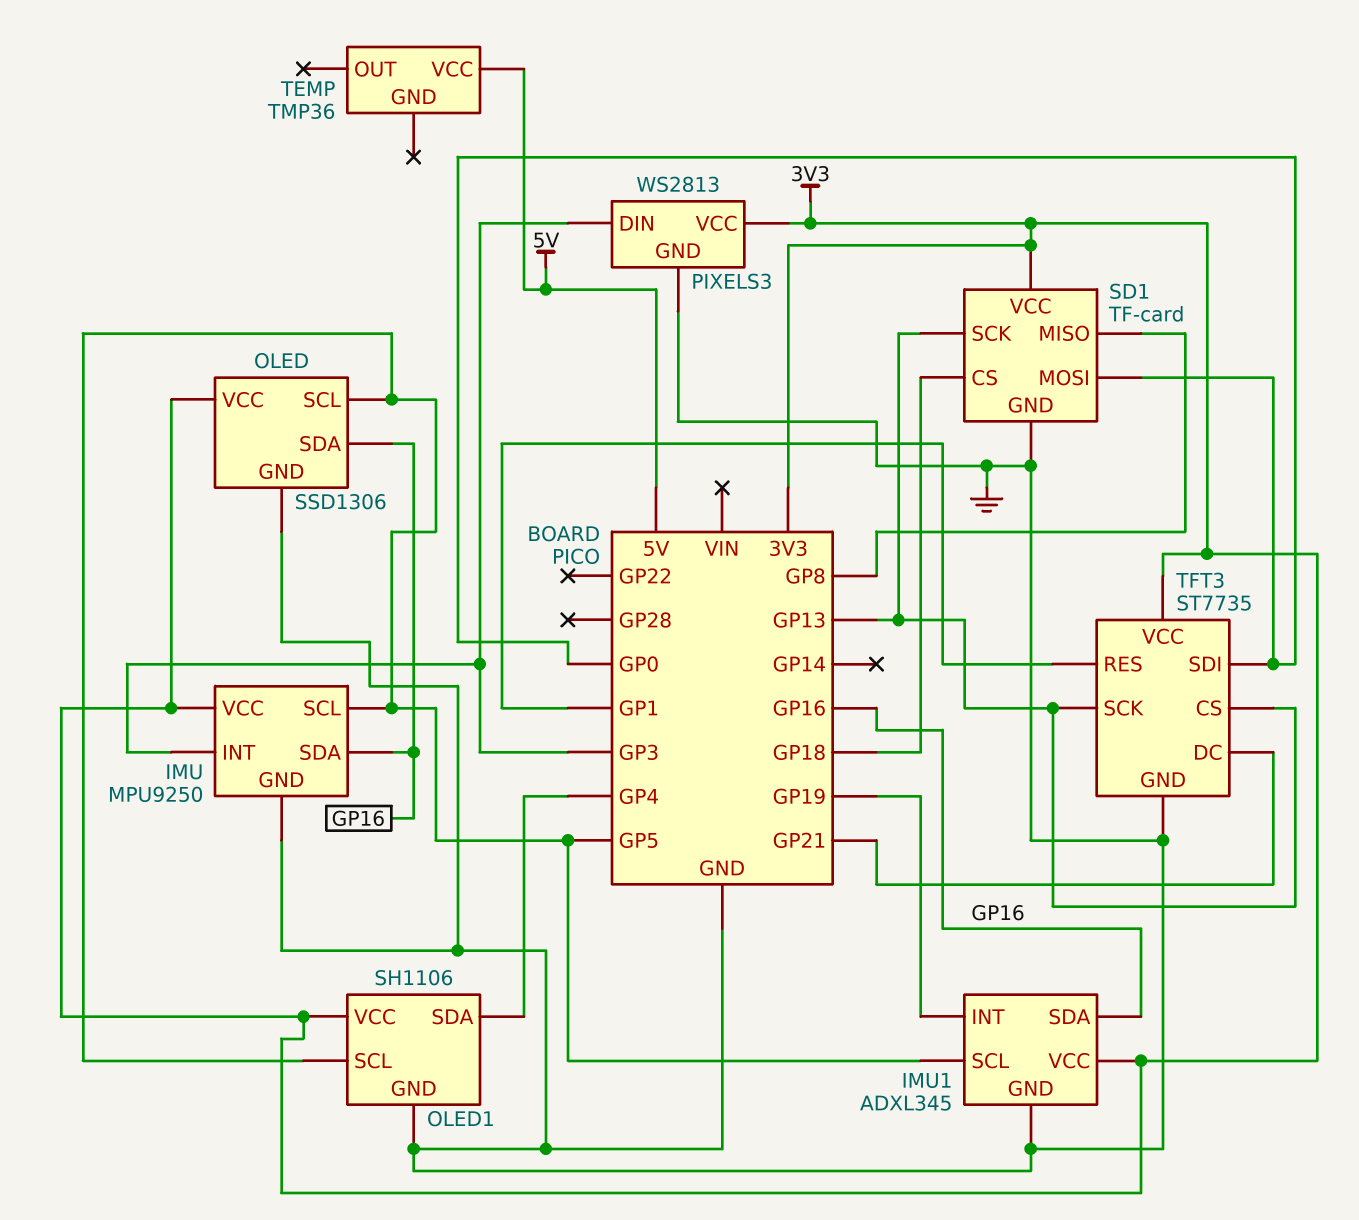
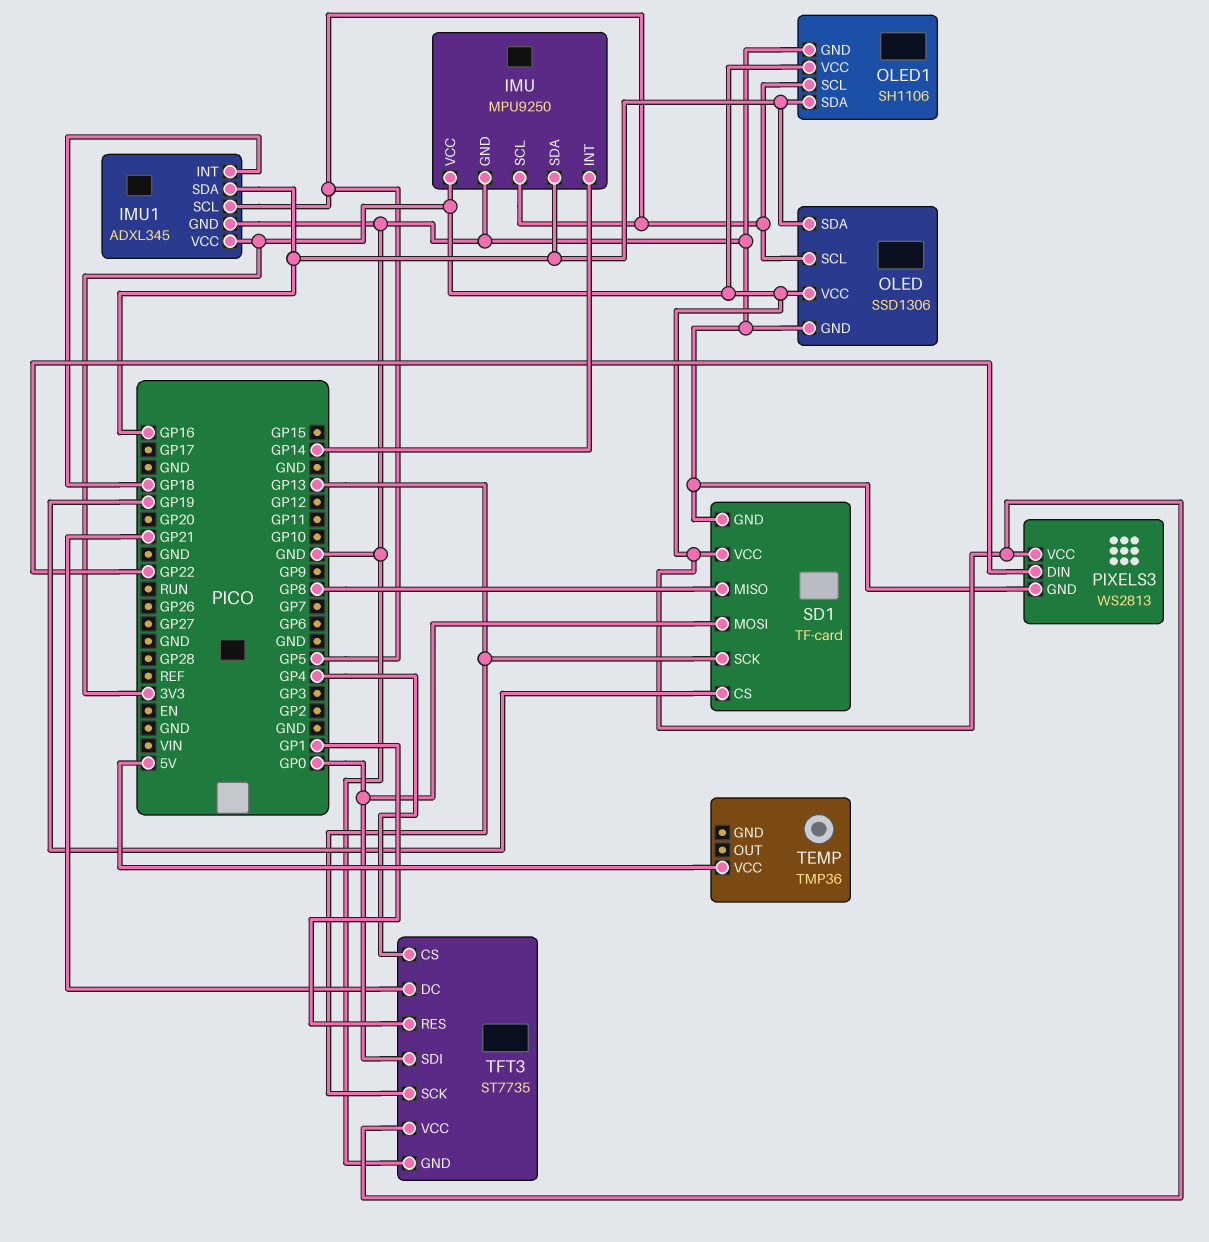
IMU pin INT: GP3 -> GP14
IMU1 pin INT: GP19 -> GP18
OLED1 pin SDA: GP4 -> GP16
PIXELS3 pin DIN: GP3 -> GP22
SD1 pin CS: GP18 -> GP19
TFT3 pin CS: GP13 -> GP4

